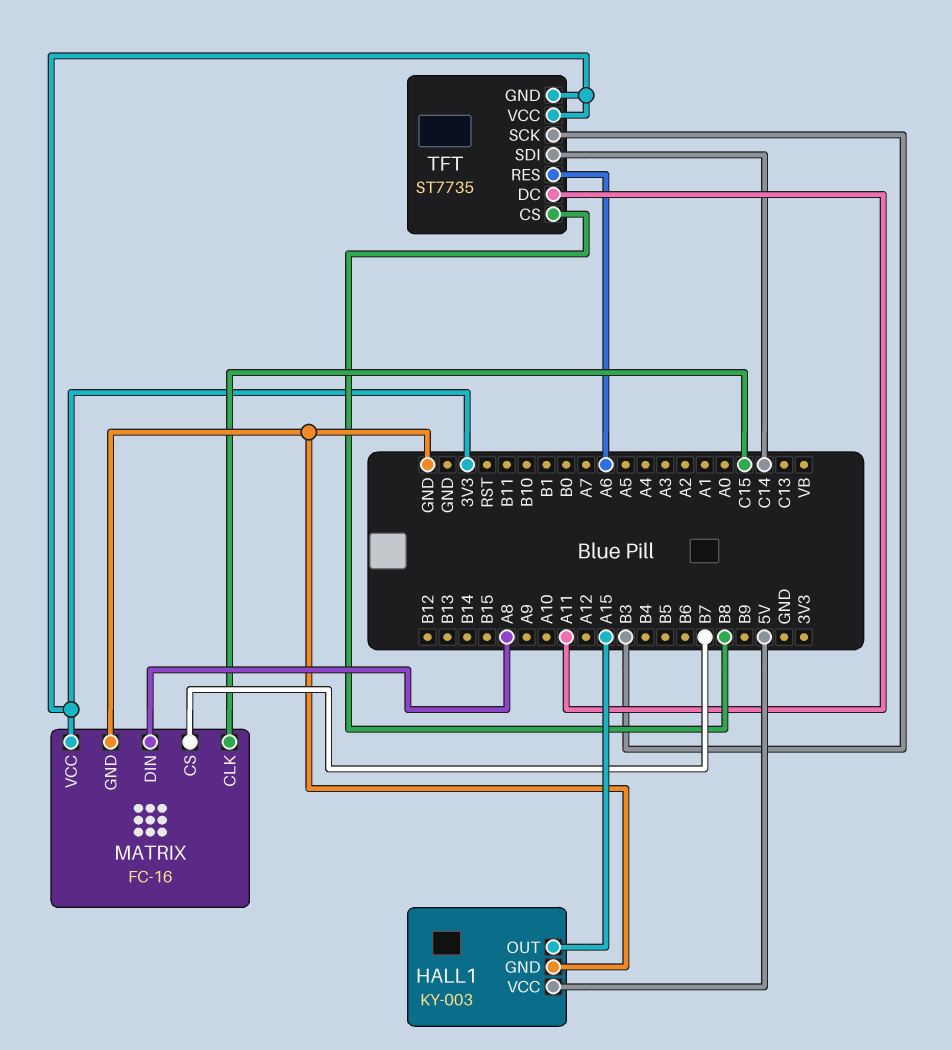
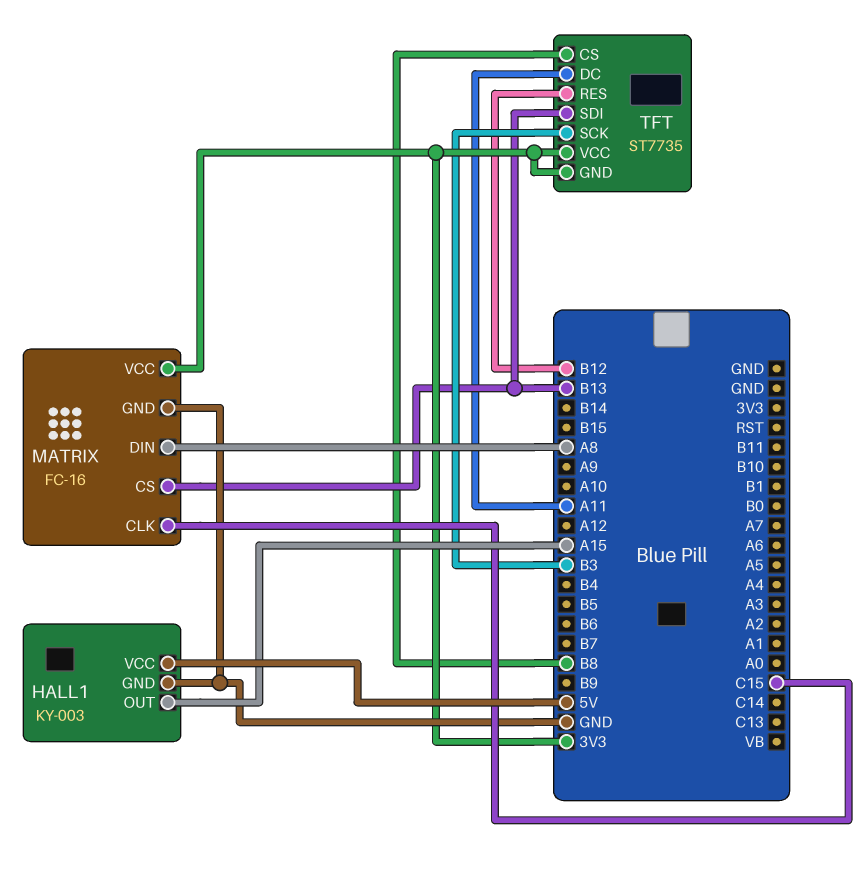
MATRIX pin CS: B7 -> B13
TFT pin RES: A6 -> B12
TFT pin SDI: C14 -> B13

